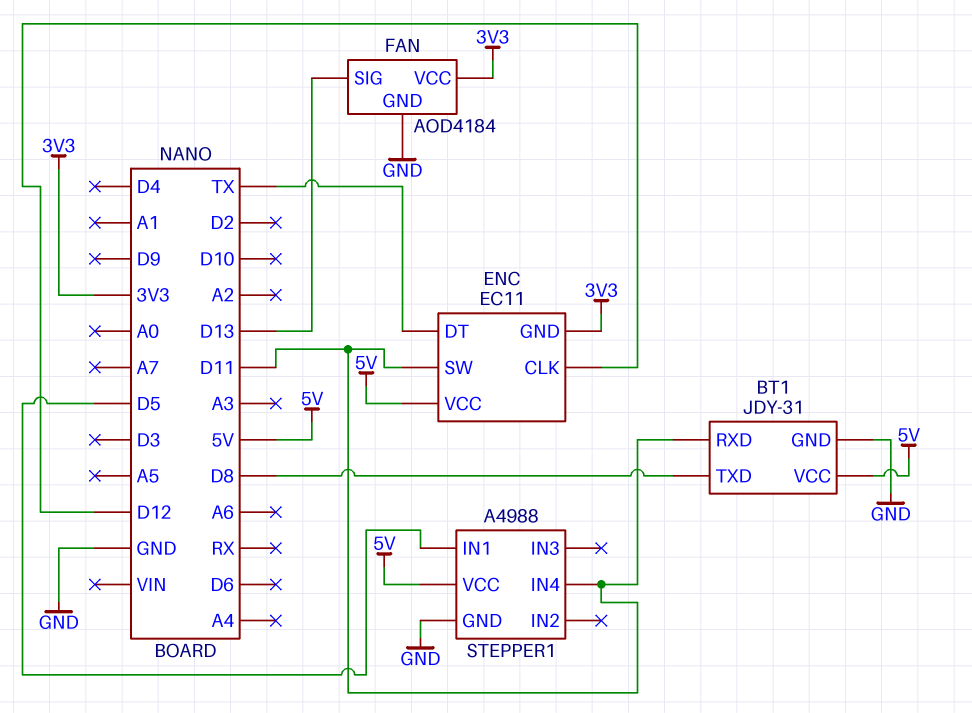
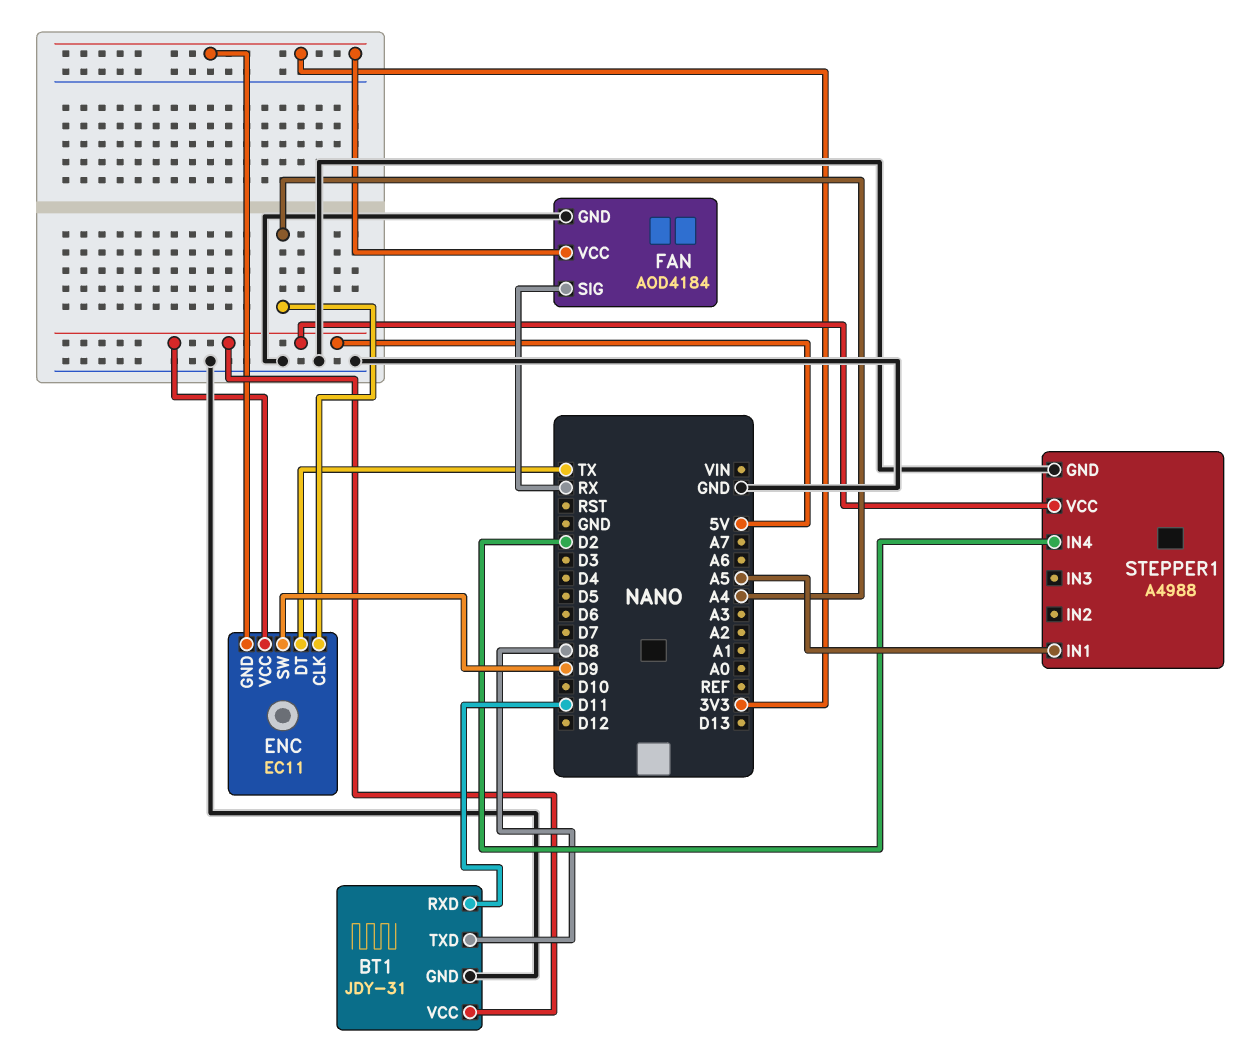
ENC pin CLK: D12 -> A4
ENC pin SW: D11 -> D9
FAN pin SIG: D13 -> RX
STEPPER1 pin IN1: D5 -> A5
STEPPER1 pin IN4: D11 -> D2

